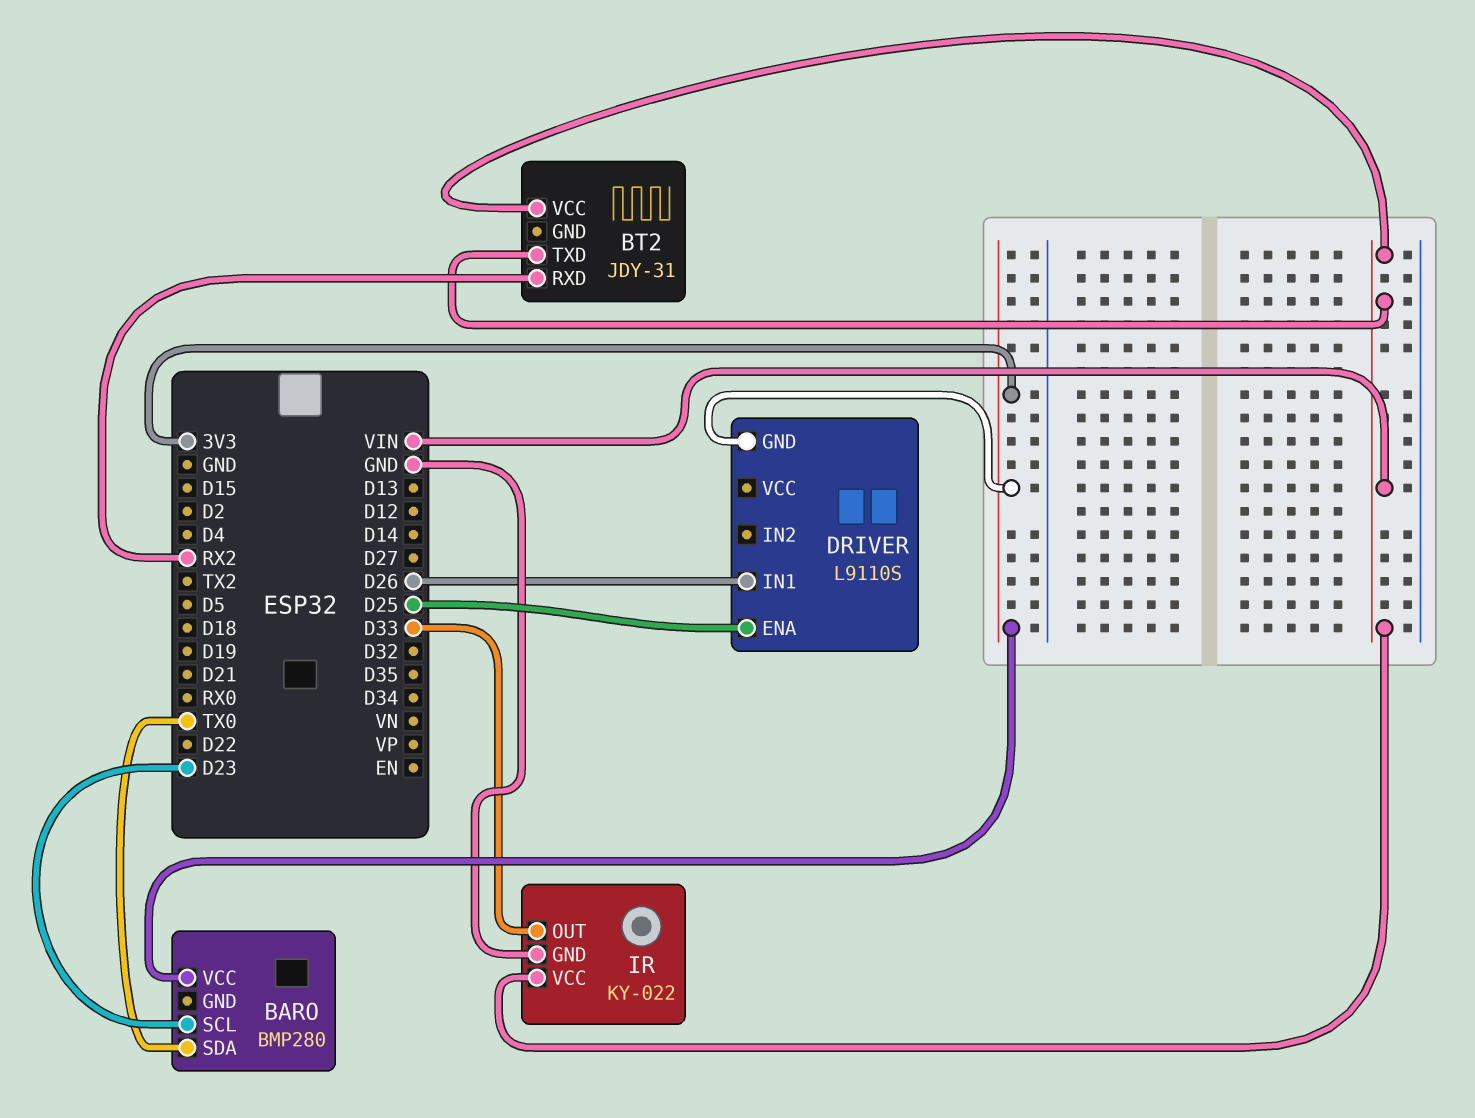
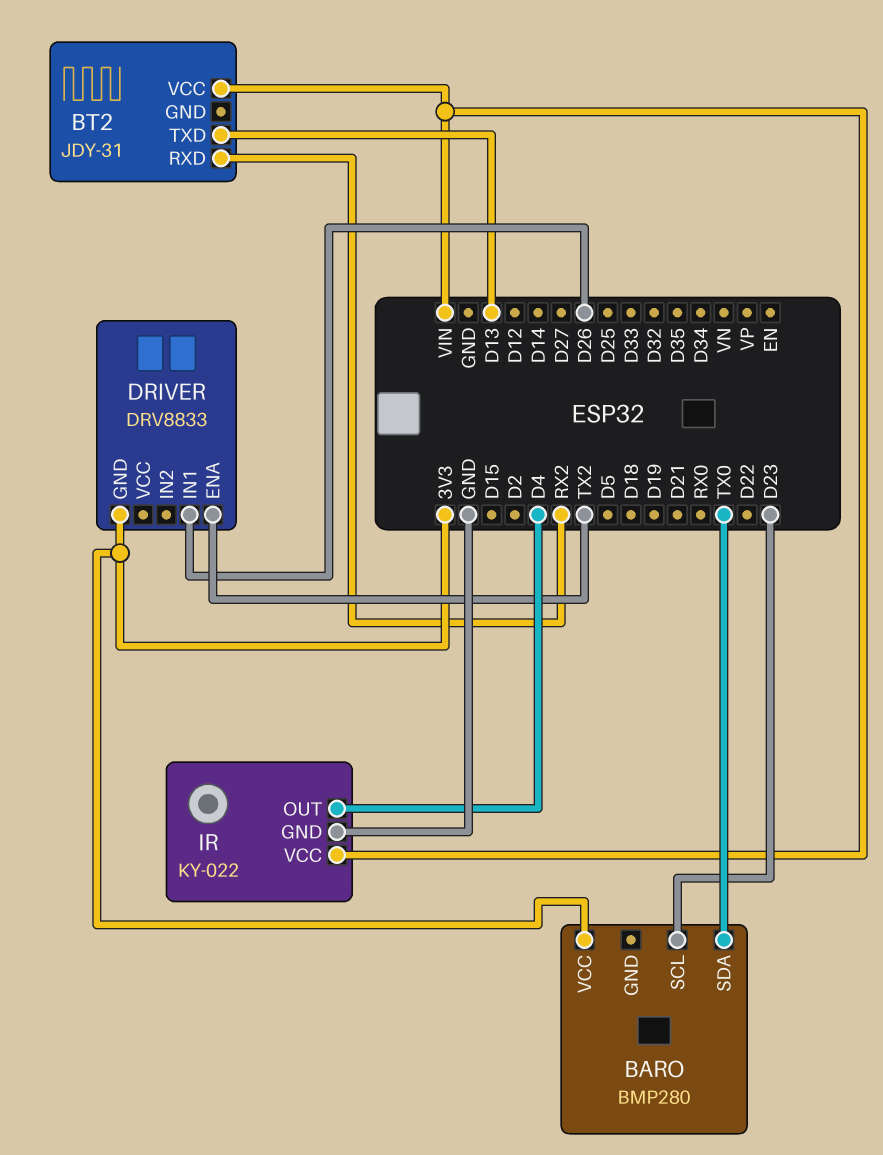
BT2 pin TXD: VIN -> D13
DRIVER: L9110S -> DRV8833
DRIVER pin ENA: D25 -> TX2
IR pin OUT: D33 -> D4

